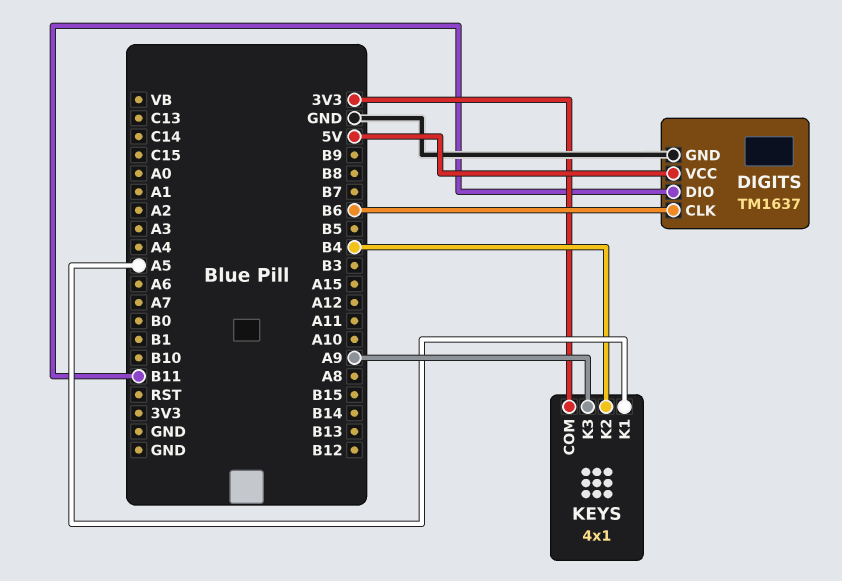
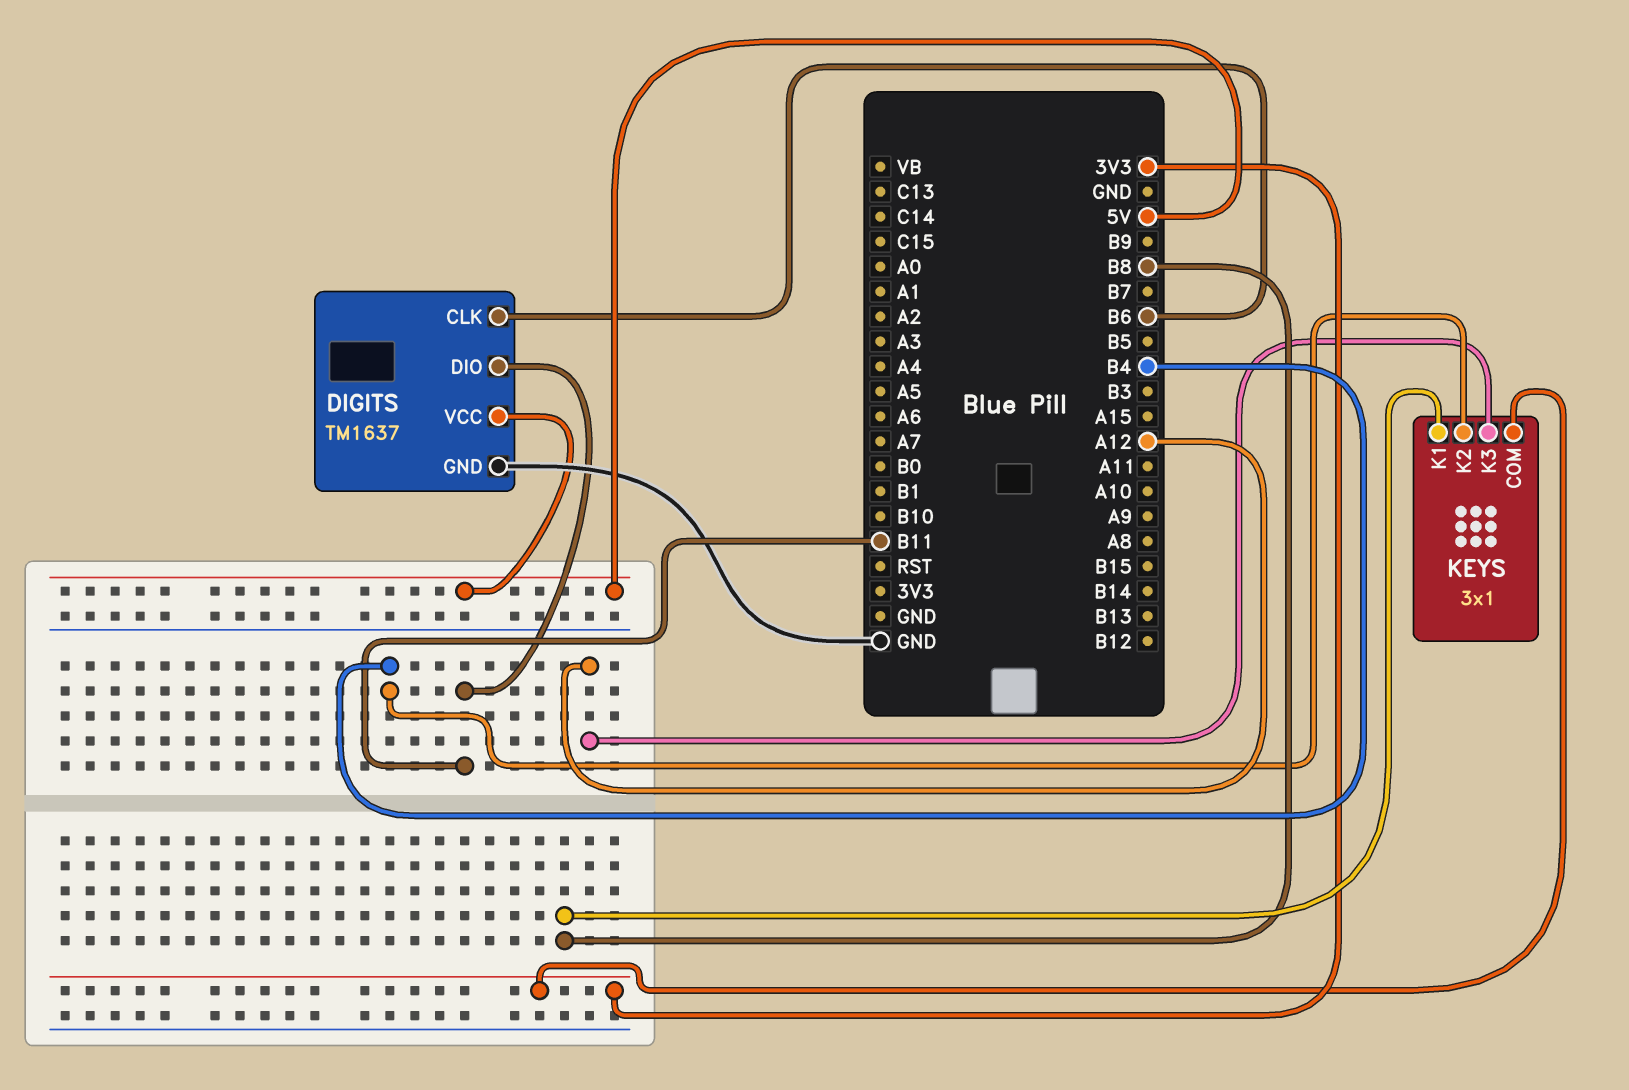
KEYS: 4x1 -> 3x1
KEYS pin K1: A5 -> B8
KEYS pin K3: A9 -> A12

